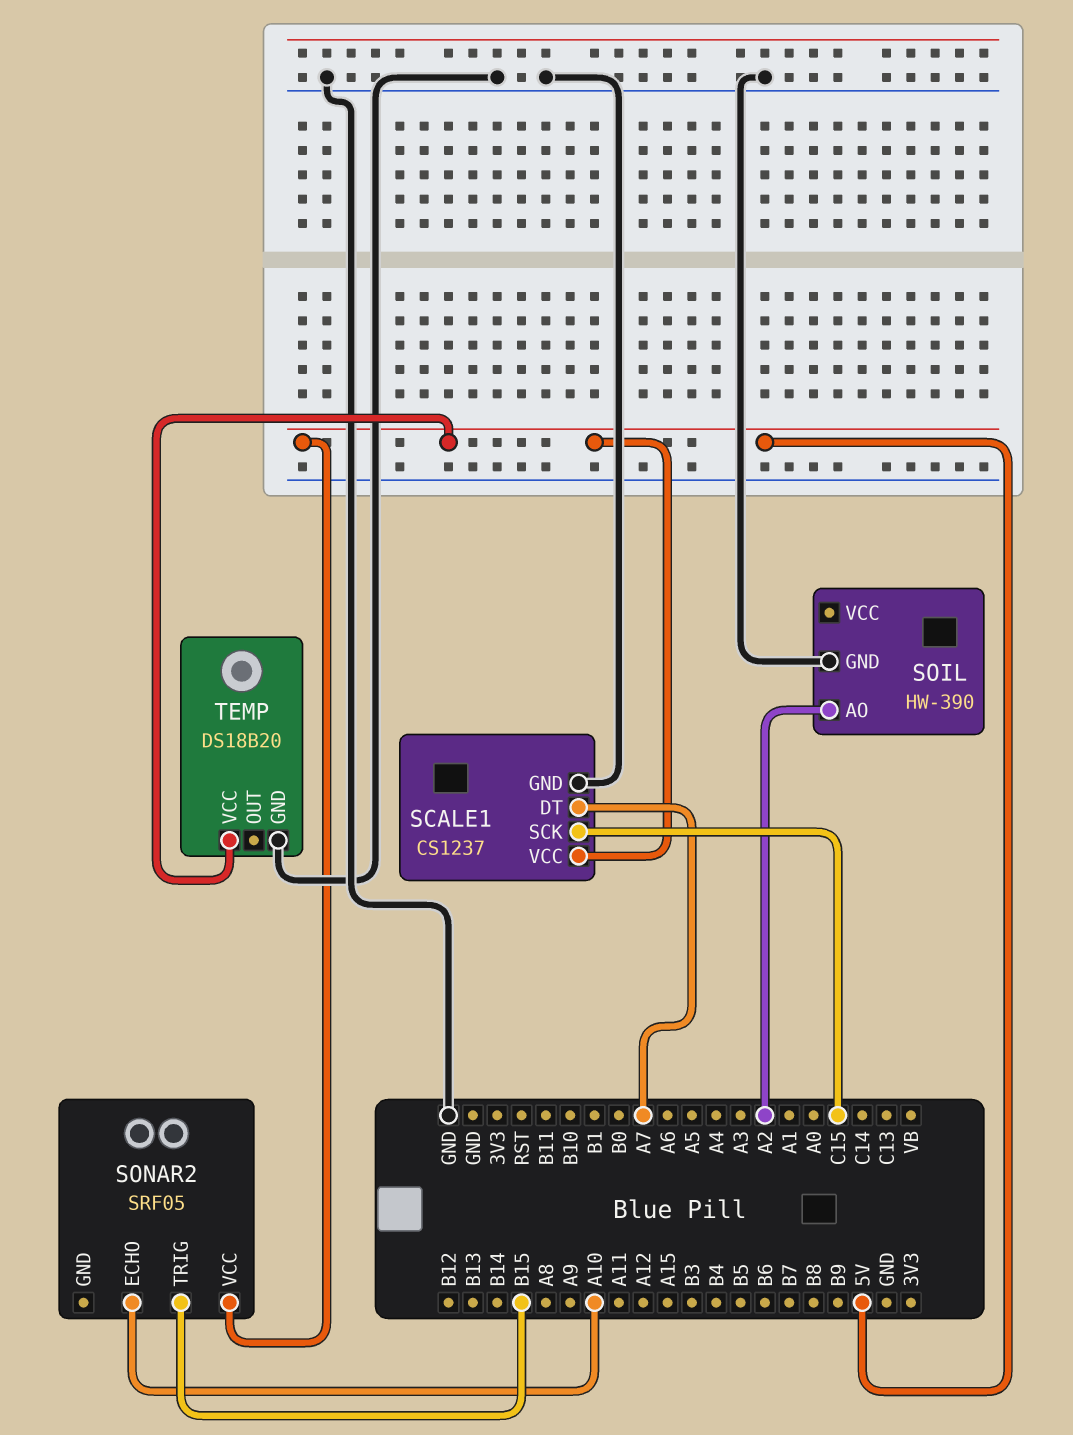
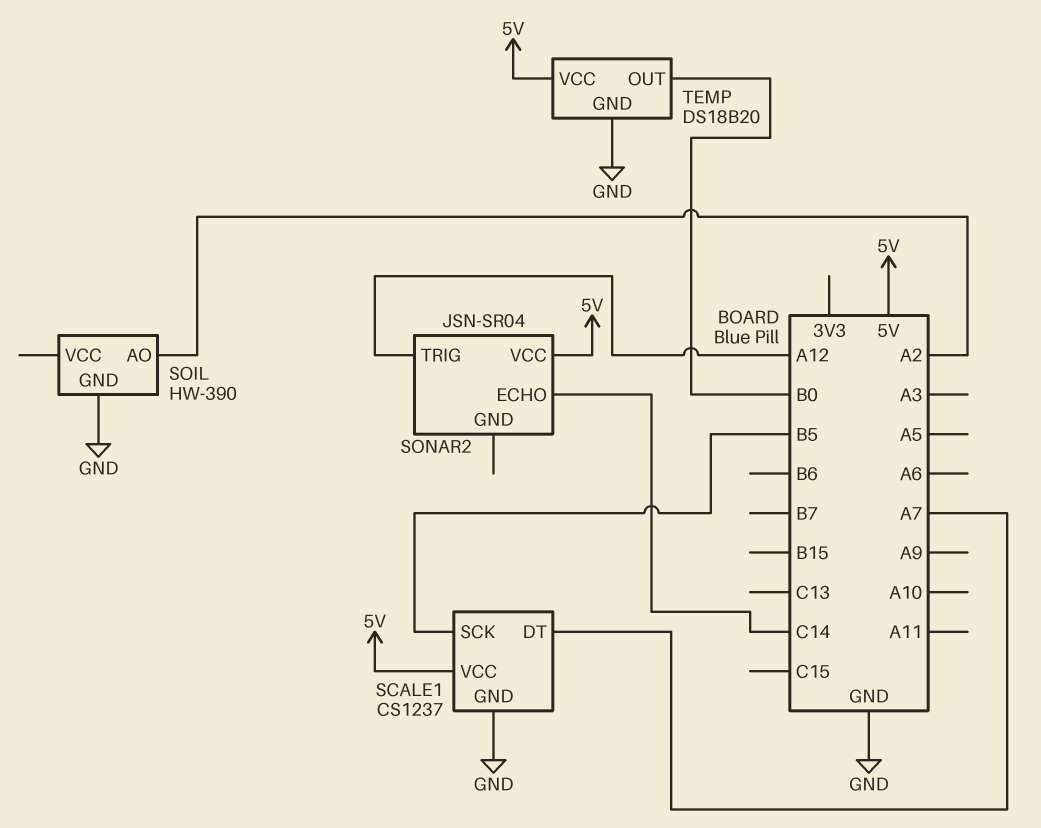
SCALE1 pin SCK: C15 -> B5
SONAR2: SRF05 -> JSN-SR04
SONAR2 pin ECHO: A10 -> C14
SONAR2 pin TRIG: B15 -> A12
TEMP pin OUT: none -> B0

